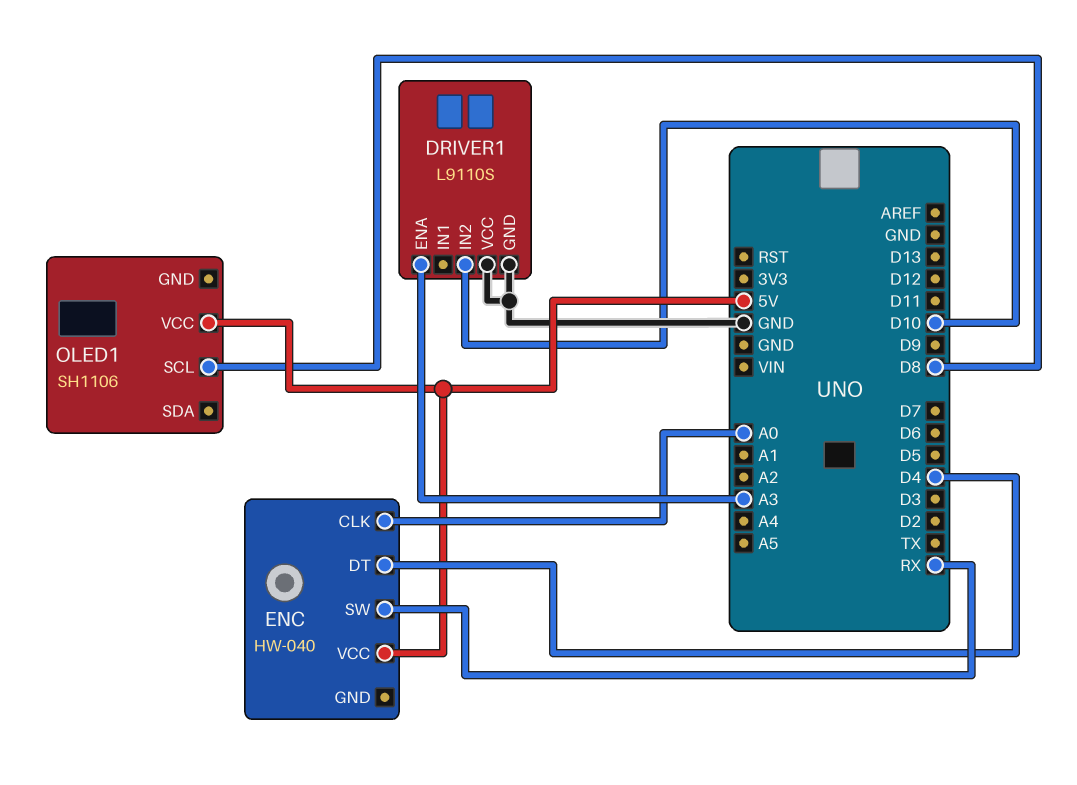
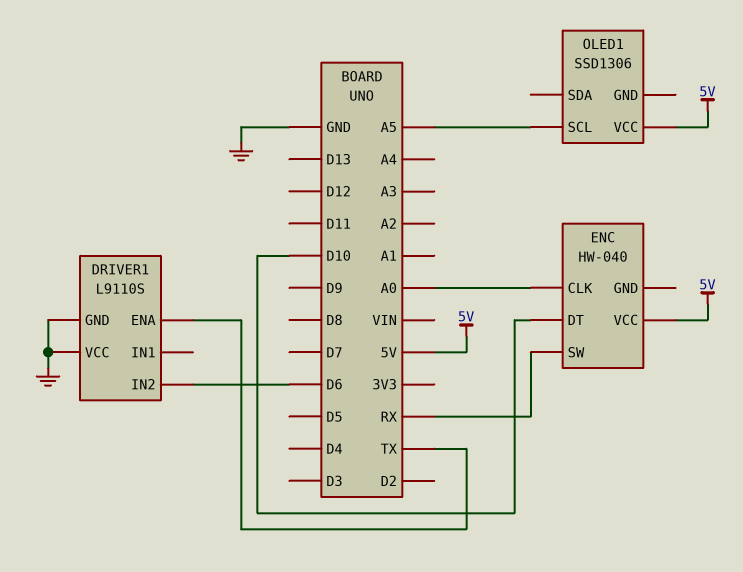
DRIVER1 pin ENA: A3 -> TX
DRIVER1 pin IN2: D10 -> D6
ENC pin DT: D4 -> D10
OLED1: SH1106 -> SSD1306
OLED1 pin SCL: D8 -> A5

